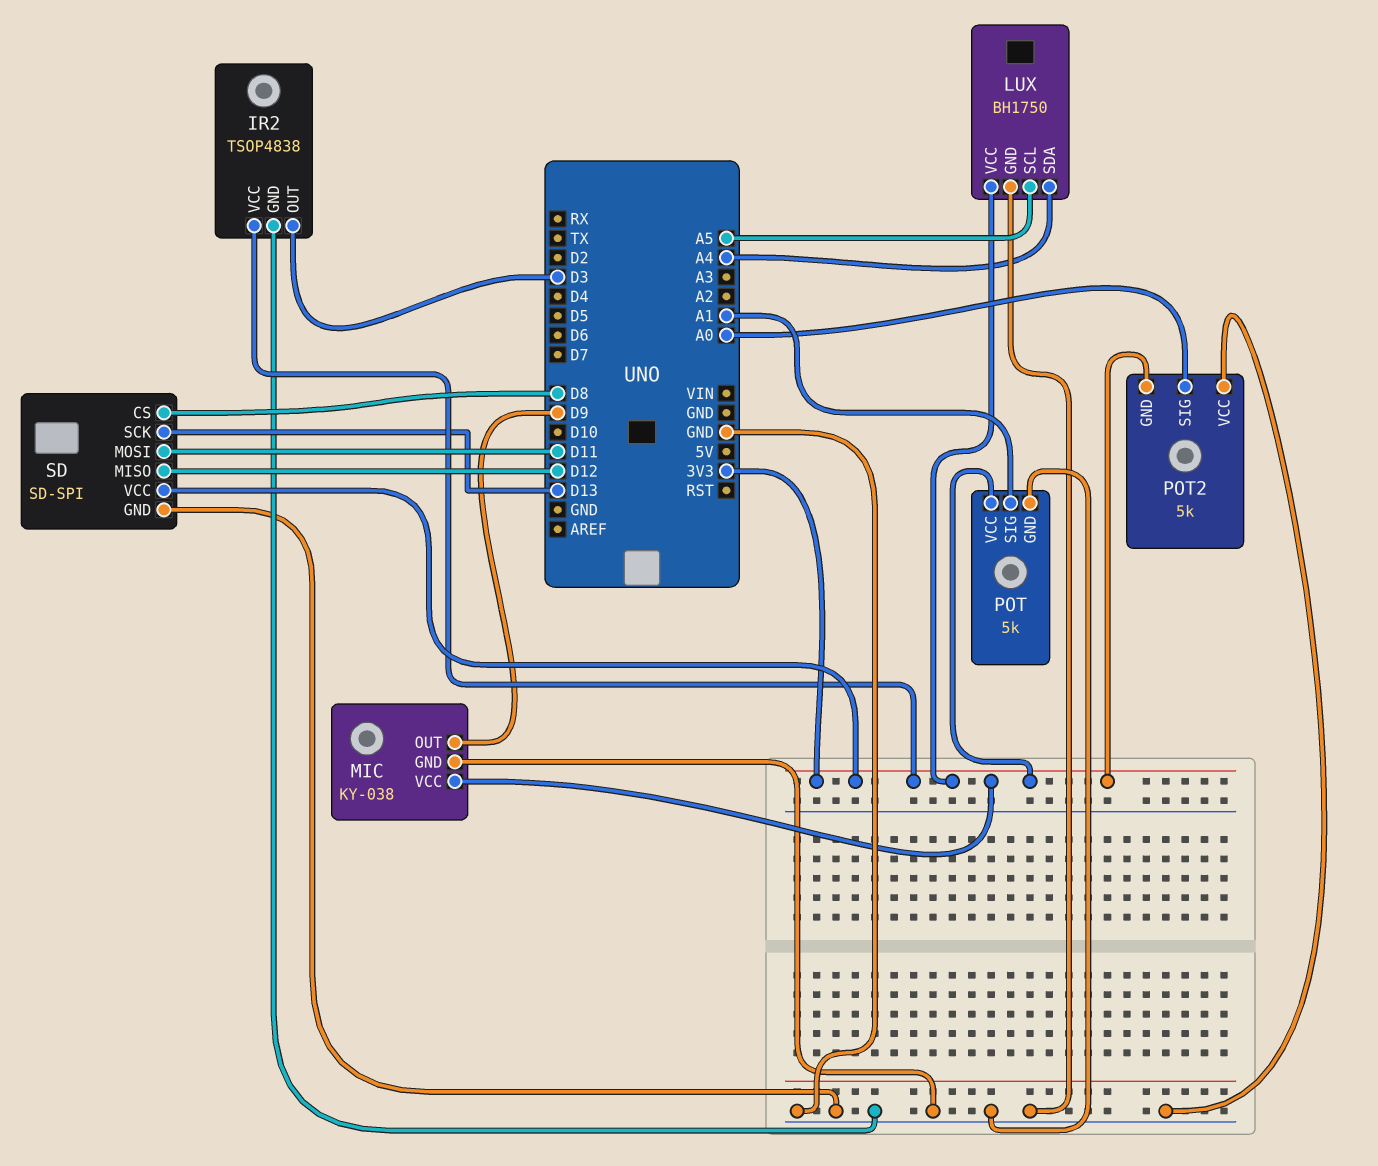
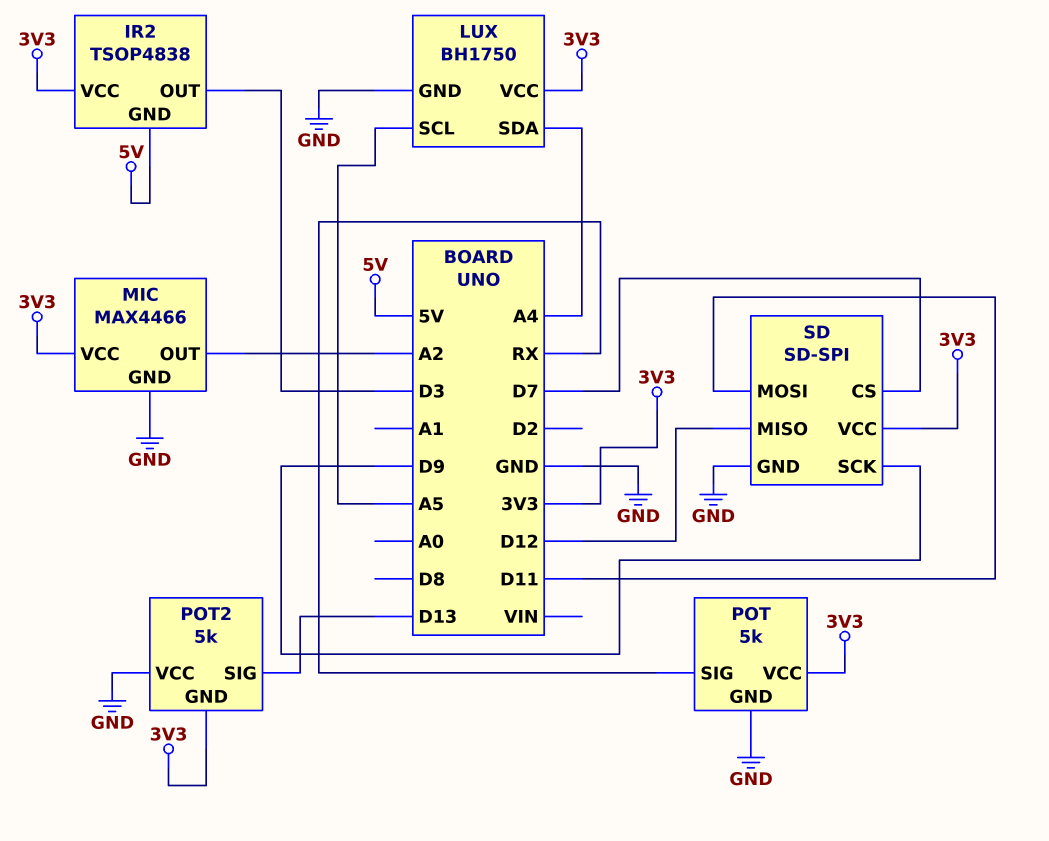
IR2 pin GND: GND -> 5V
MIC: KY-038 -> MAX4466
MIC pin OUT: D9 -> A2
POT pin SIG: A1 -> RX
POT2 pin SIG: A0 -> D13
SD pin CS: D8 -> D7
SD pin SCK: D13 -> D9

